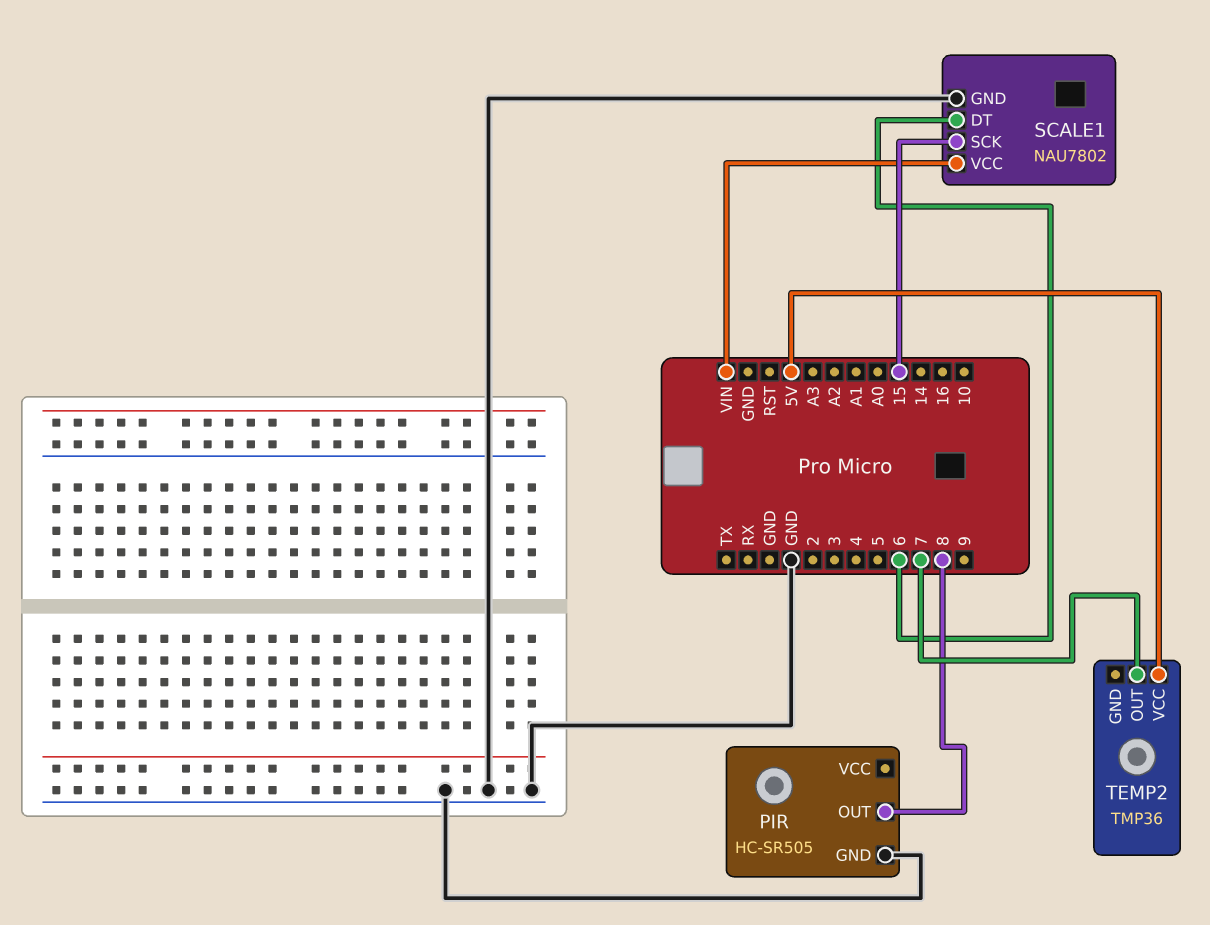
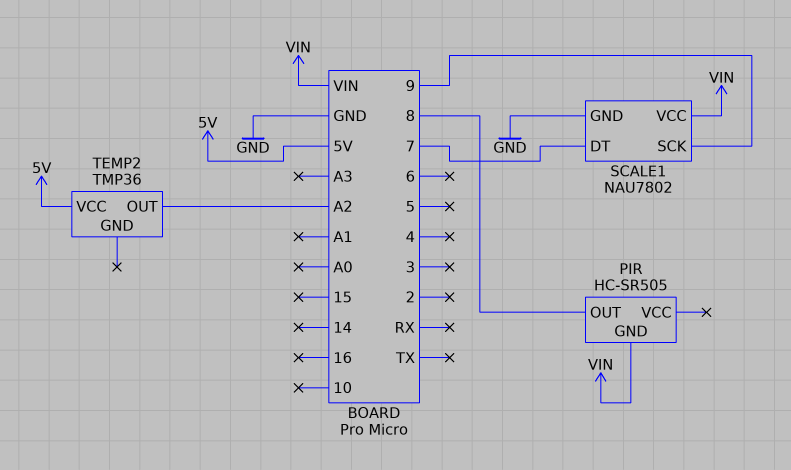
PIR pin GND: GND -> VIN
SCALE1 pin DT: 6 -> 7
SCALE1 pin SCK: 15 -> 9
TEMP2 pin OUT: 7 -> A2

